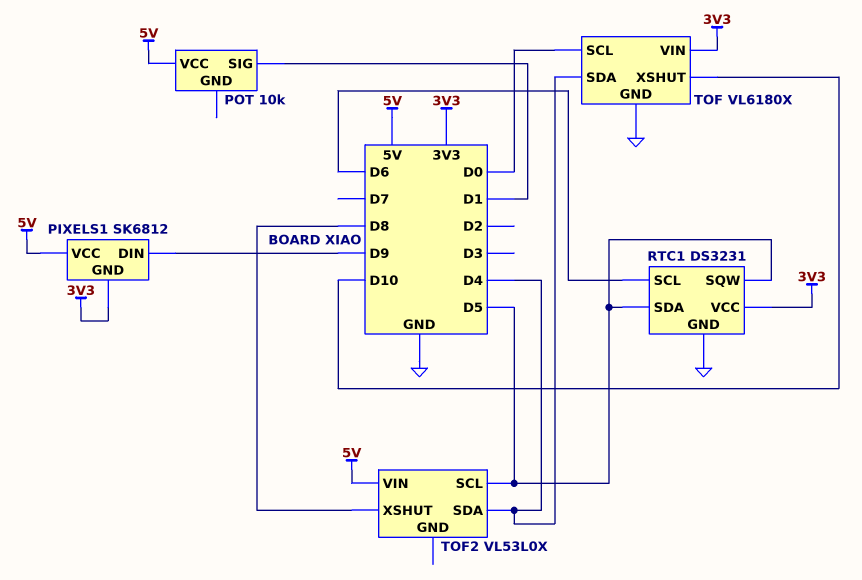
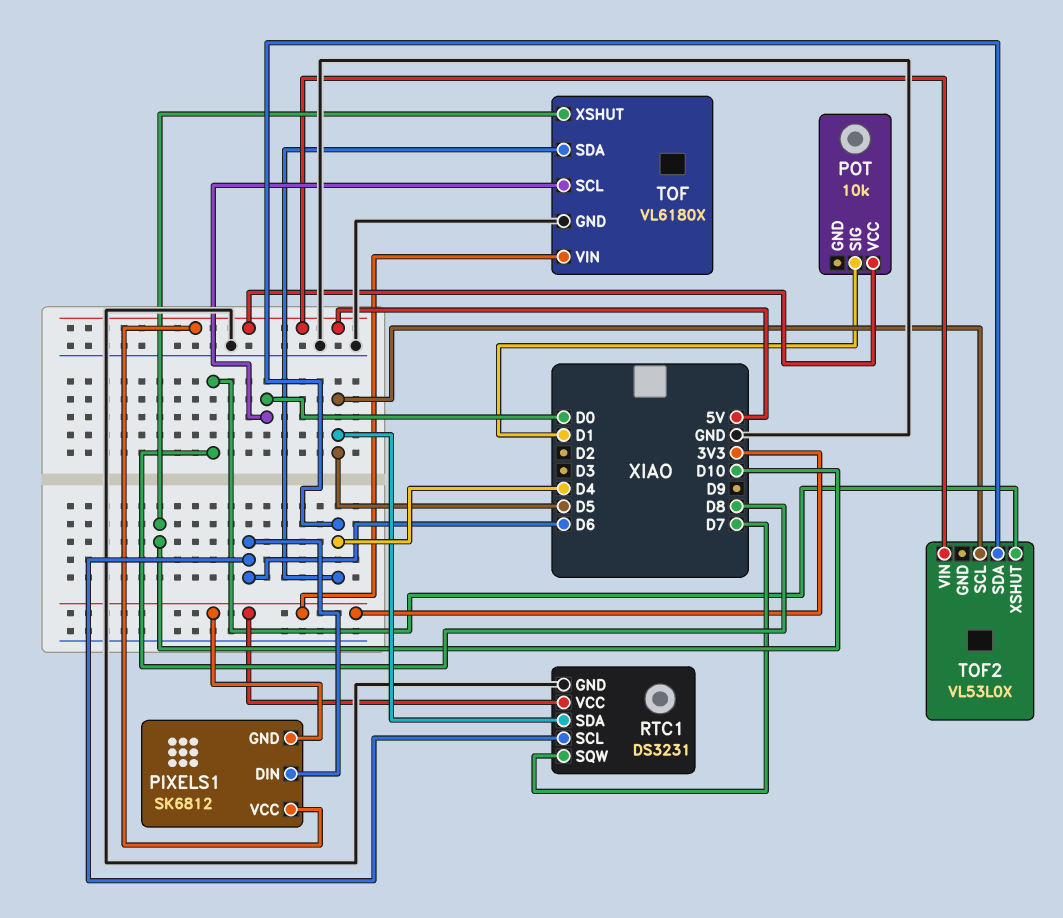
PIXELS1 pin DIN: D9 -> D6
RTC1 pin SQW: D5 -> D7

